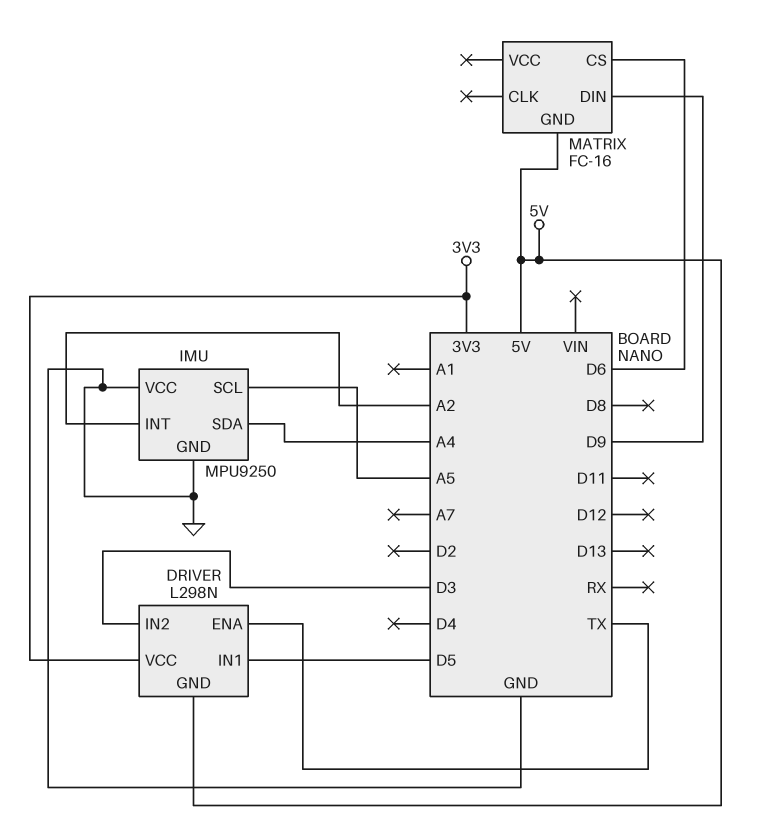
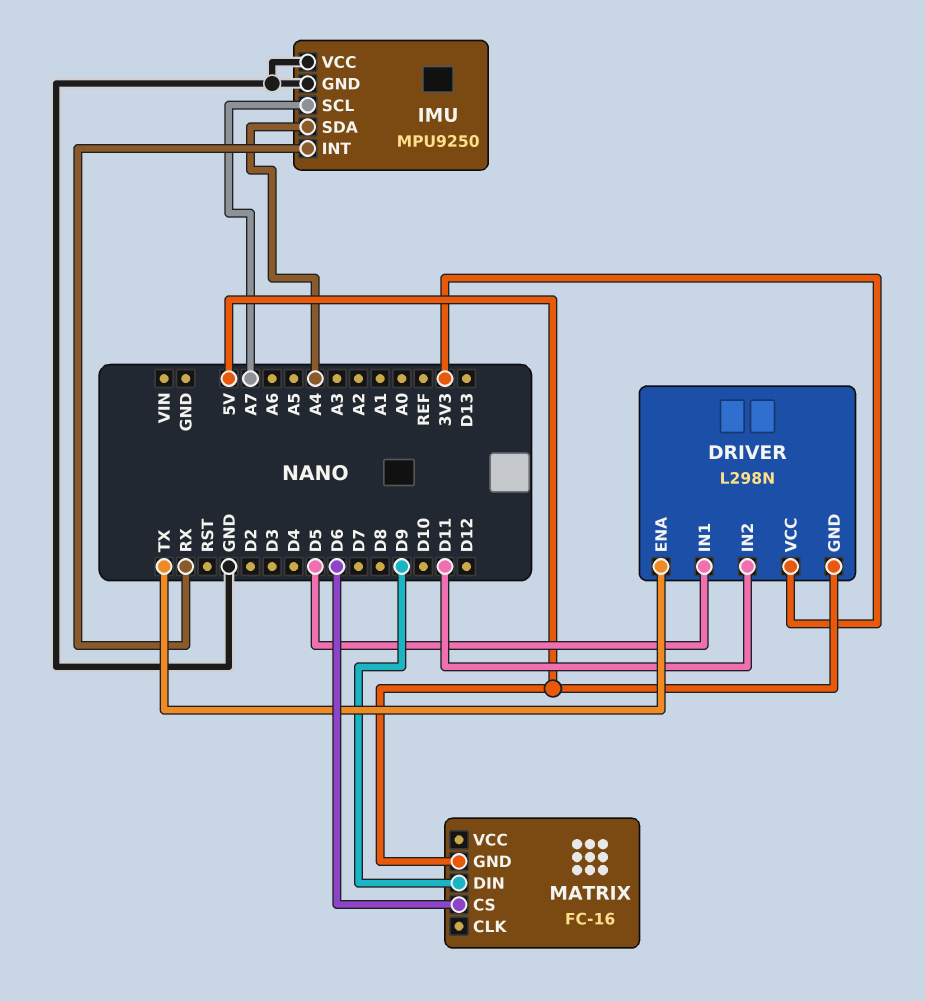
DRIVER pin IN2: D3 -> D11
IMU pin INT: A2 -> RX
IMU pin SCL: A5 -> A7

